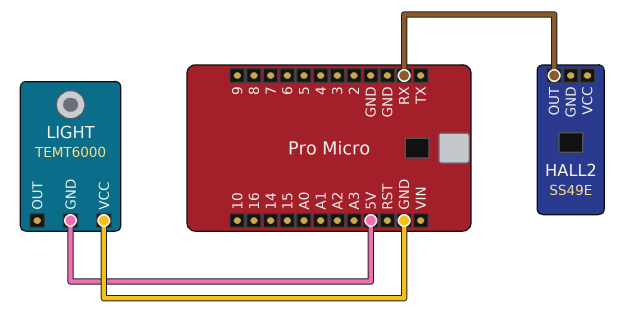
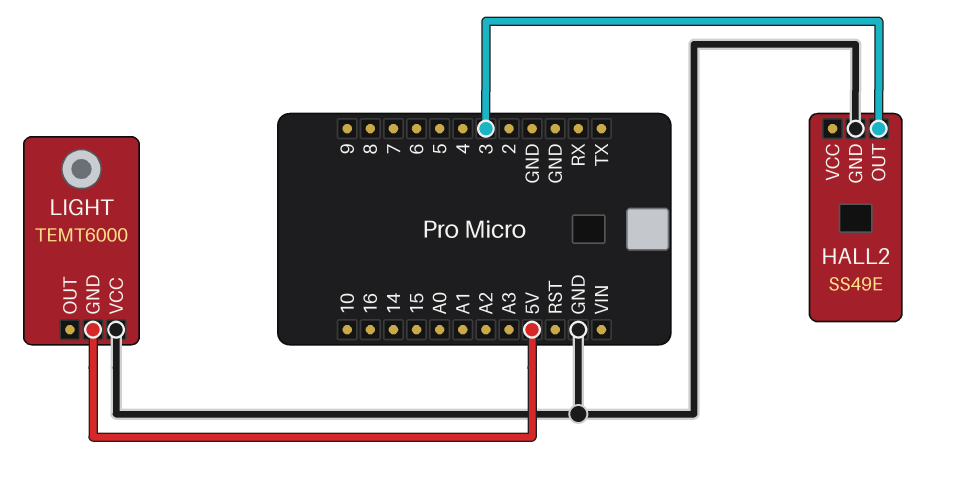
HALL2 pin GND: none -> GND
HALL2 pin OUT: RX -> 3

